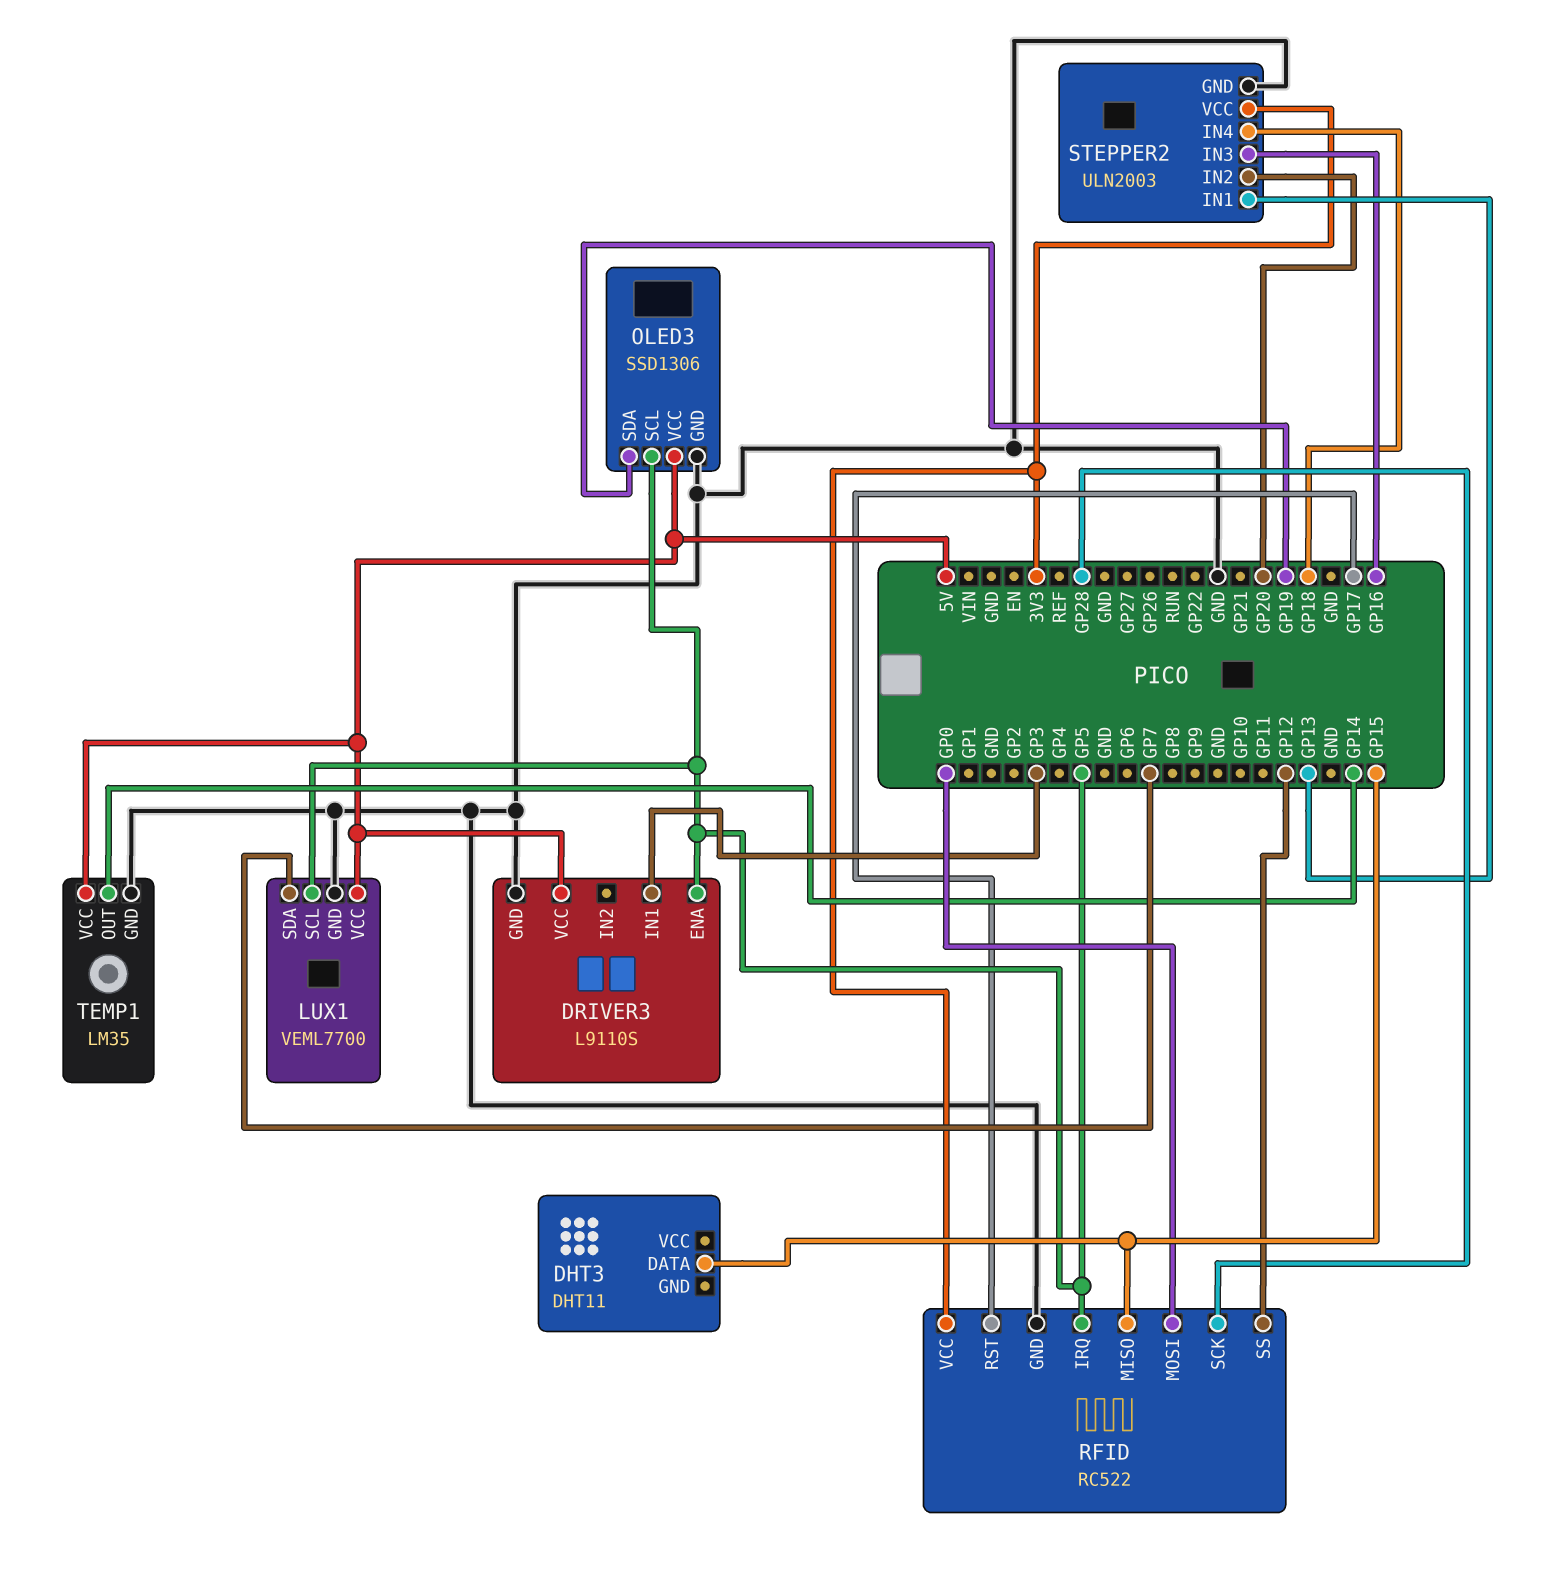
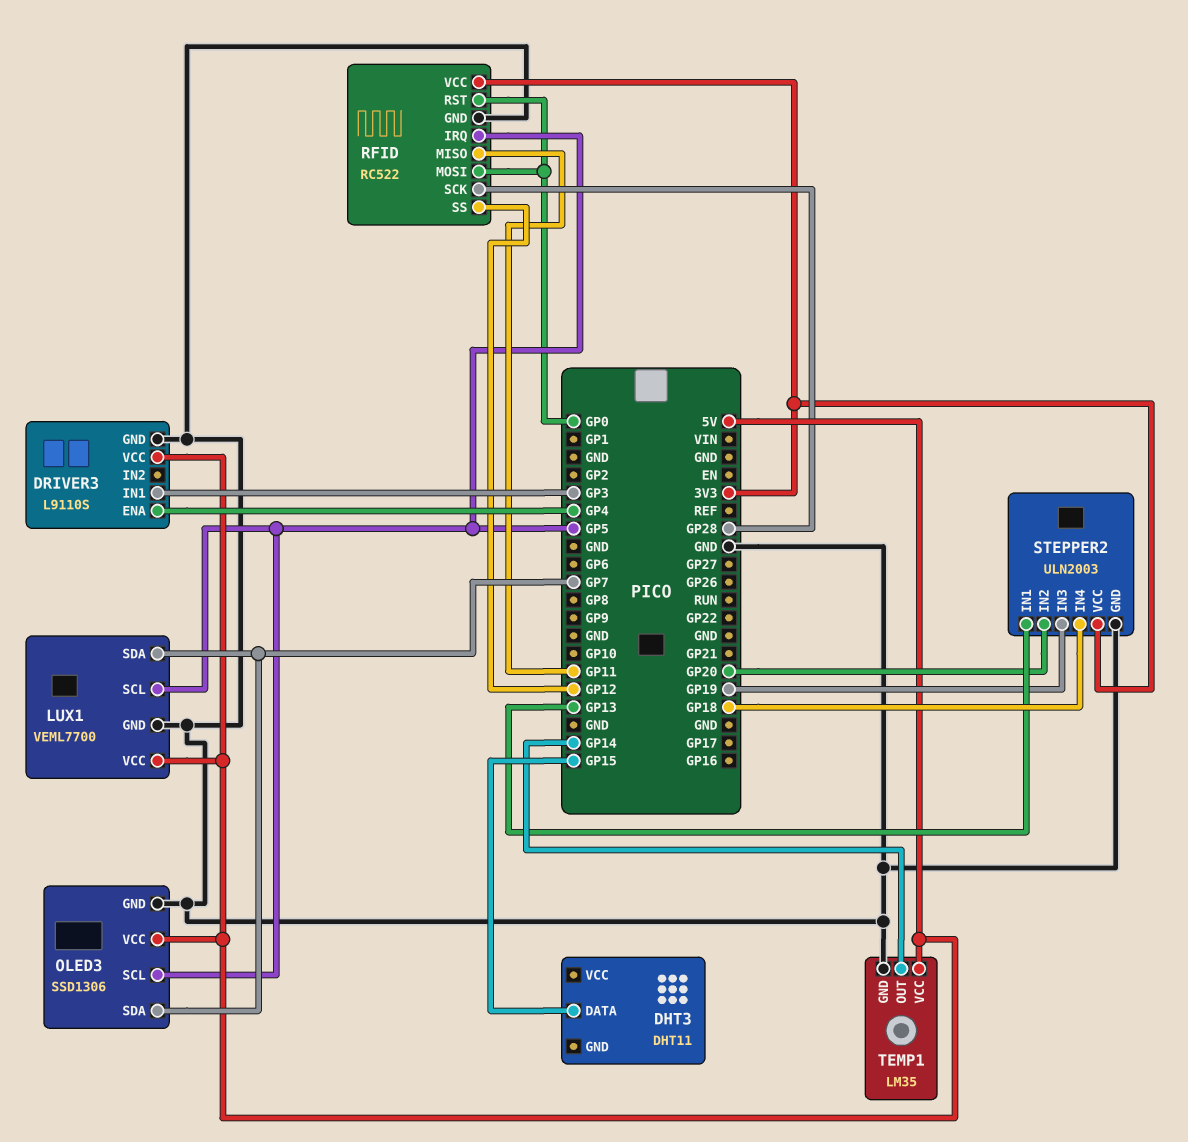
DRIVER3 pin ENA: GP5 -> GP4
OLED3 pin SDA: GP19 -> GP7
RFID pin MISO: GP15 -> GP11
RFID pin RST: GP17 -> GP0
STEPPER2 pin IN3: GP16 -> GP19

